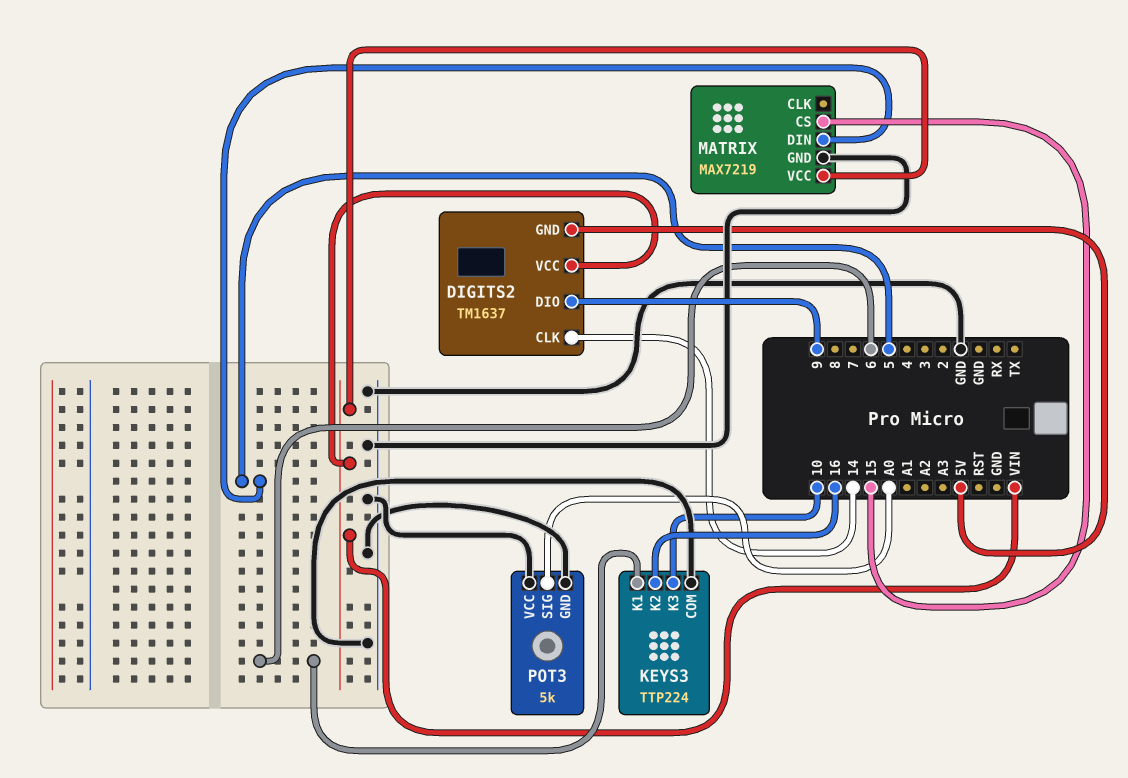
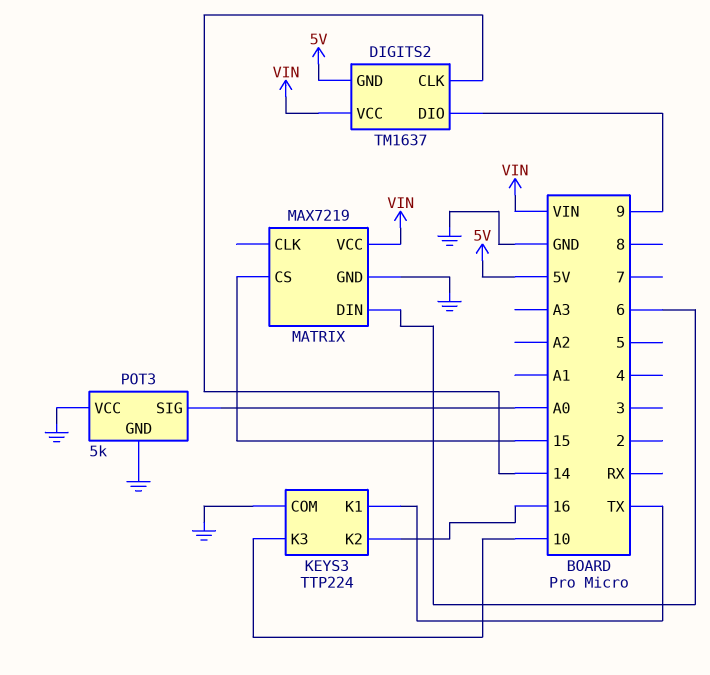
KEYS3 pin K1: 6 -> TX
MATRIX pin DIN: 5 -> 6

